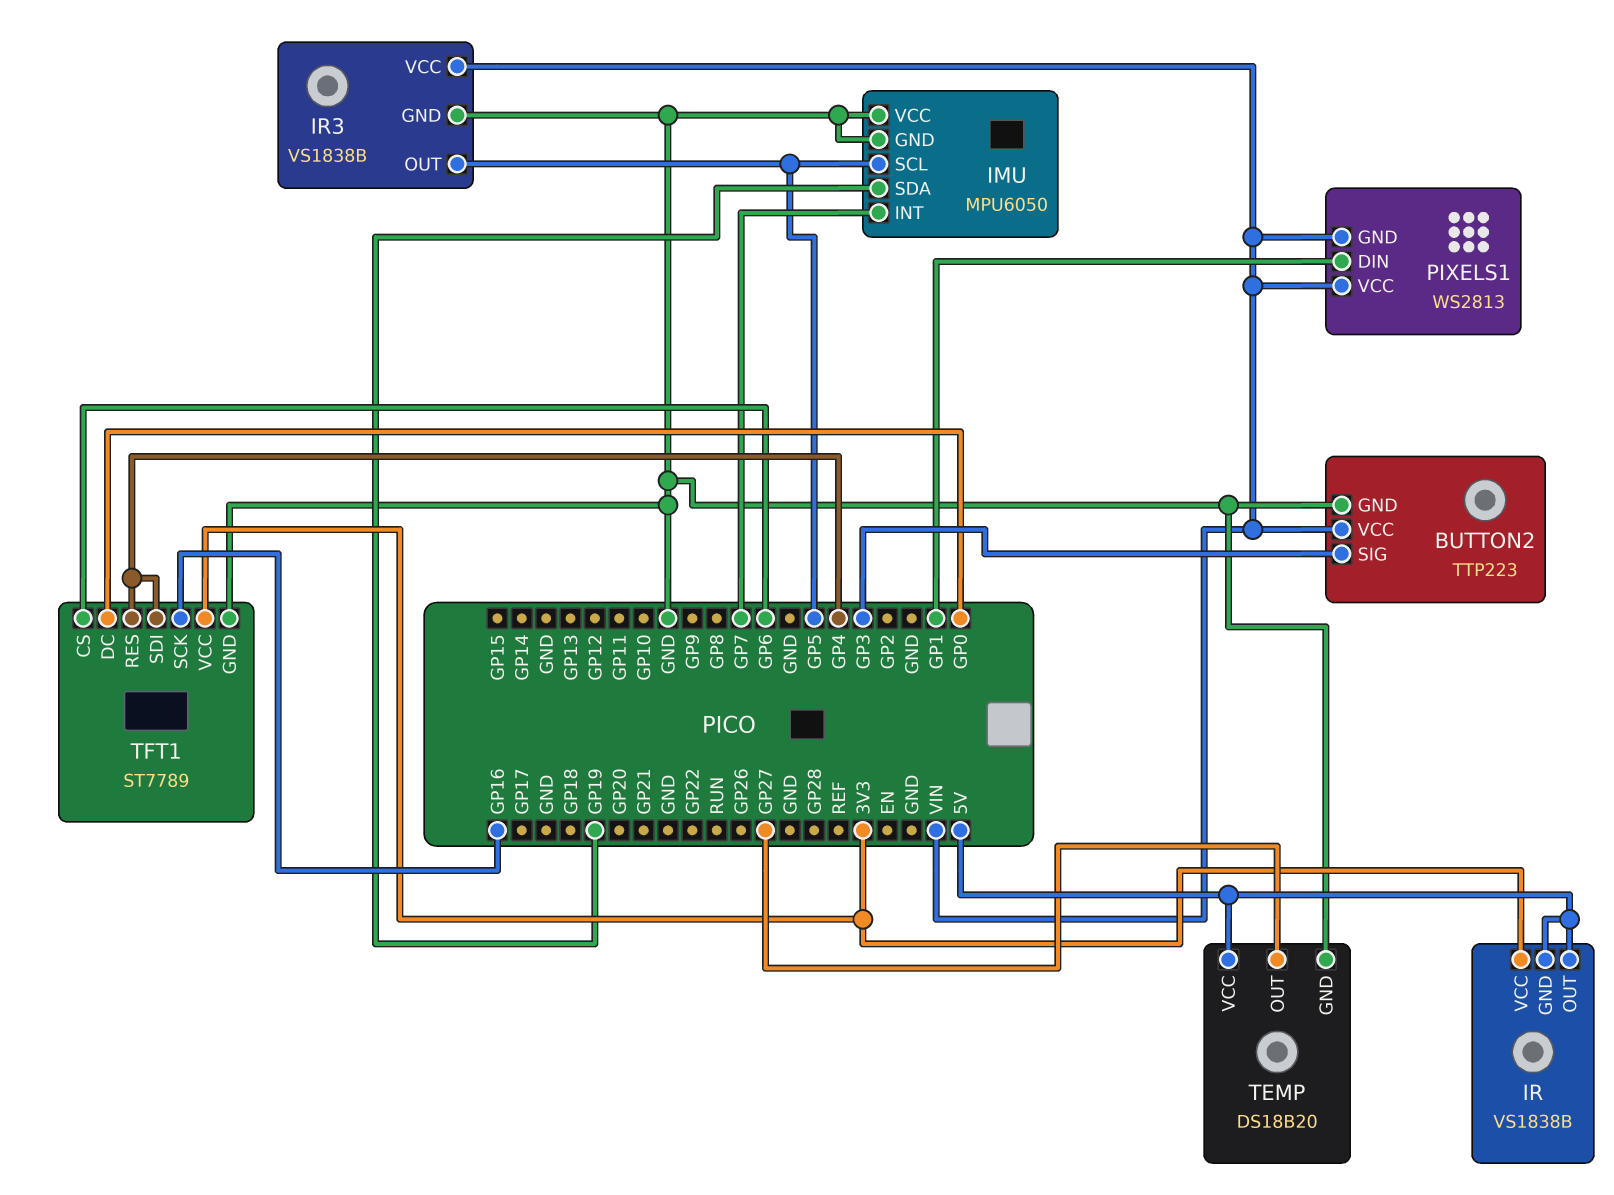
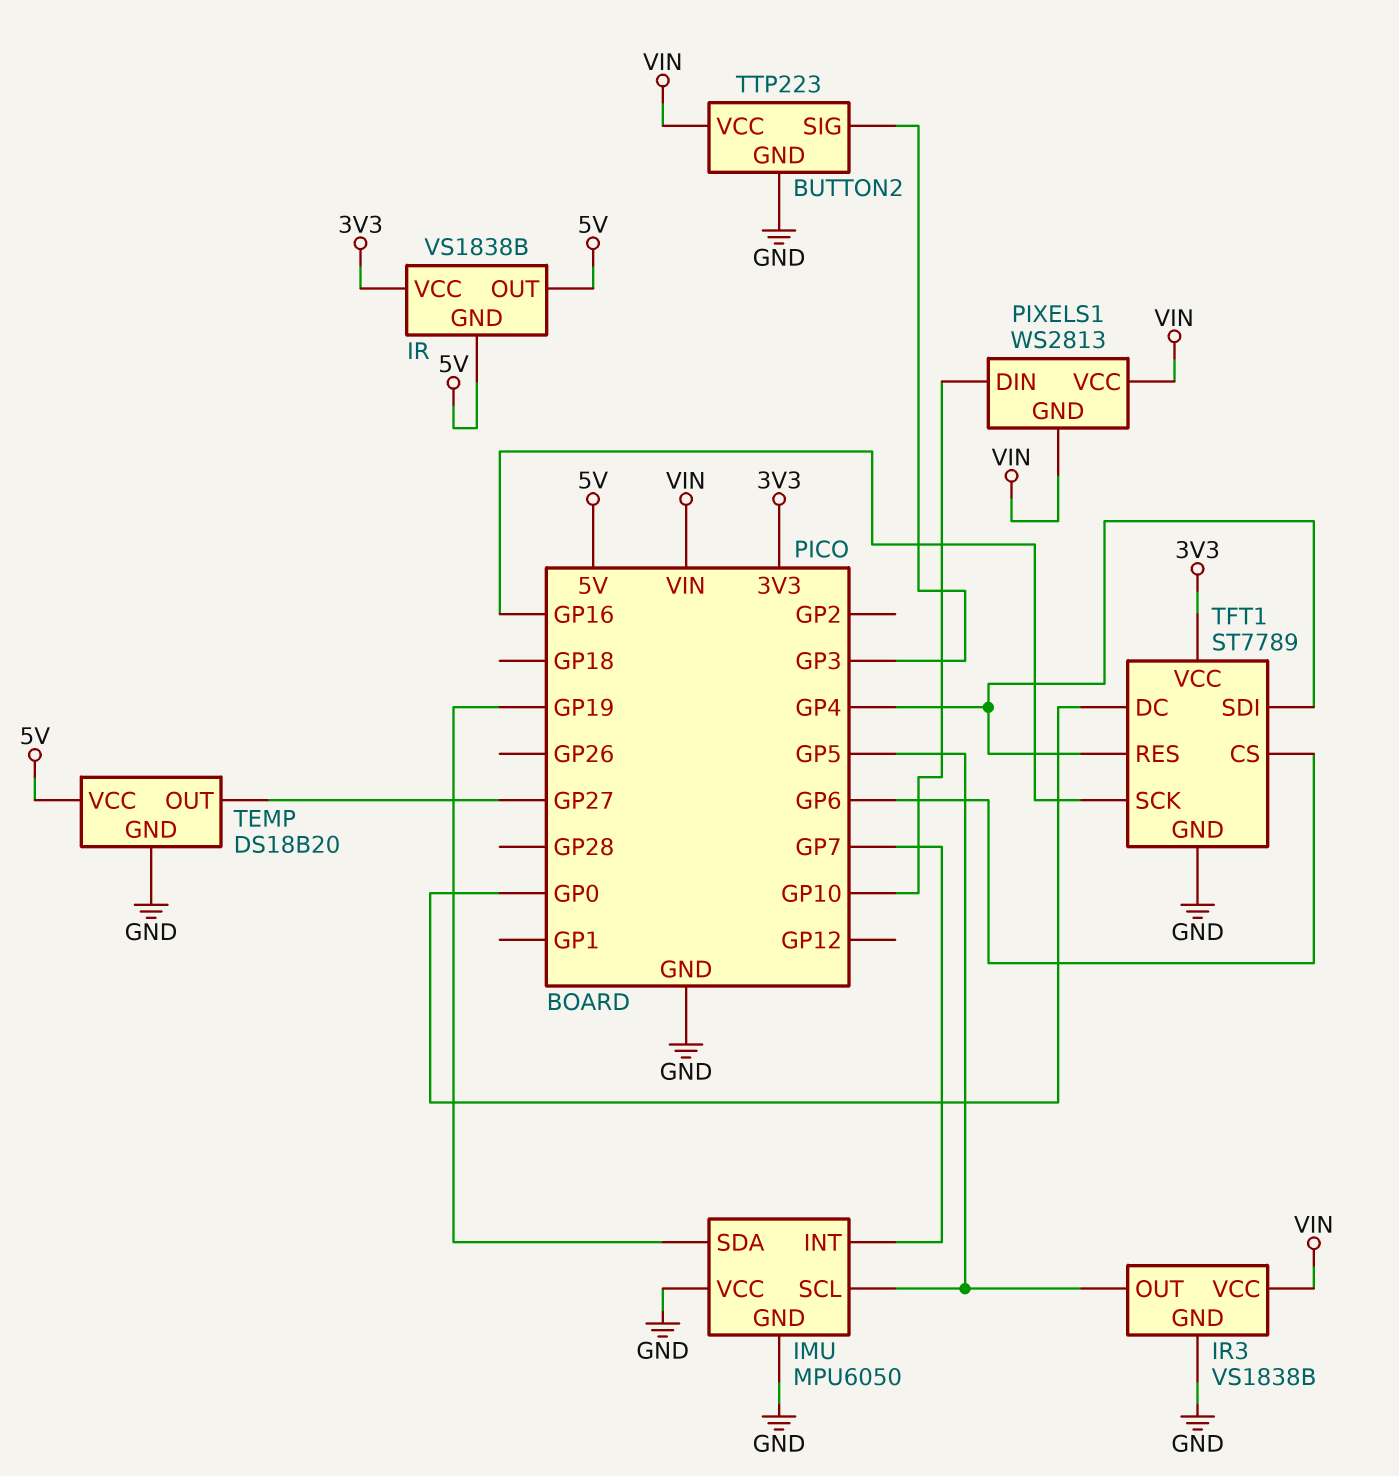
PIXELS1 pin DIN: GP1 -> GP10

